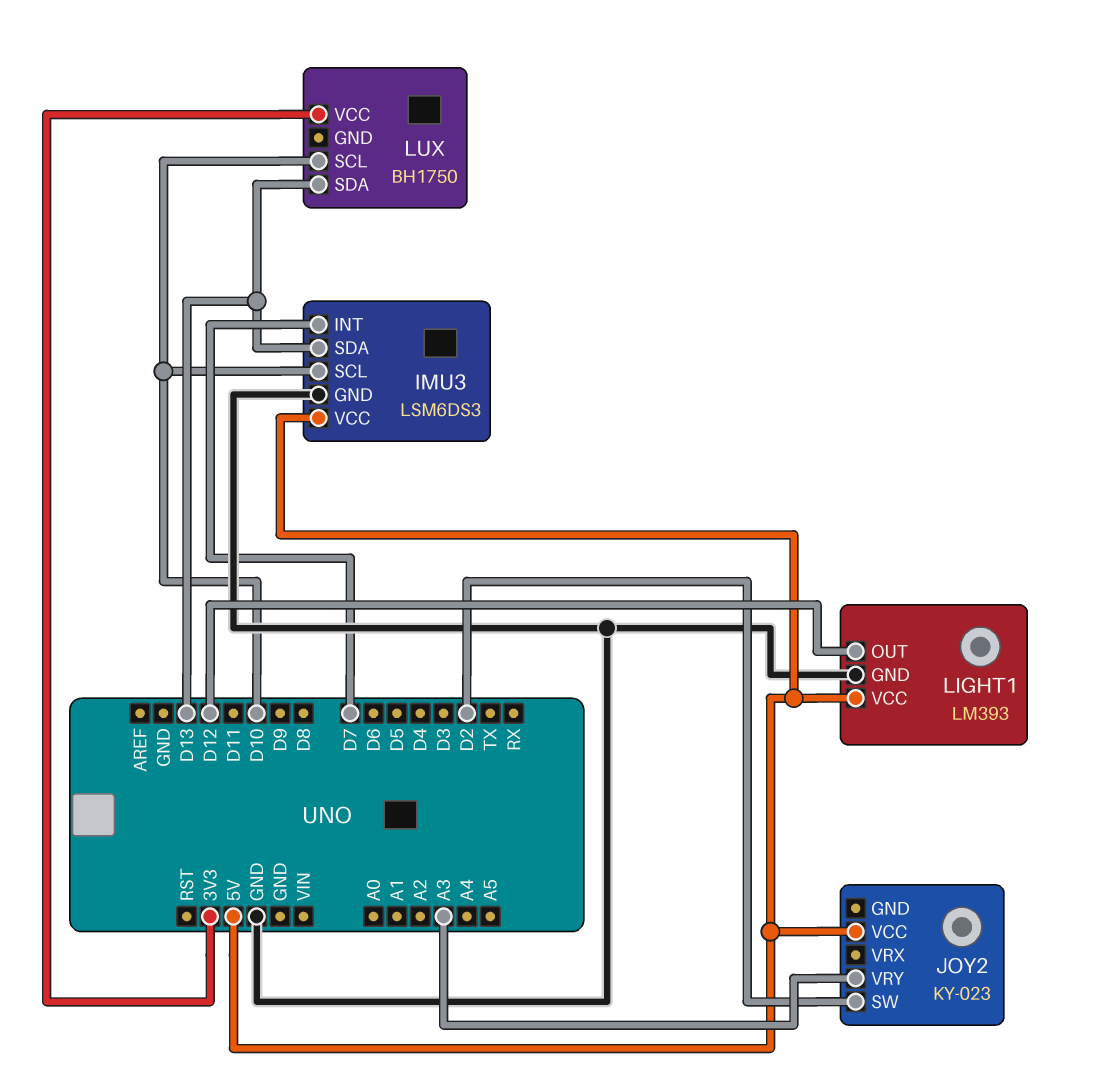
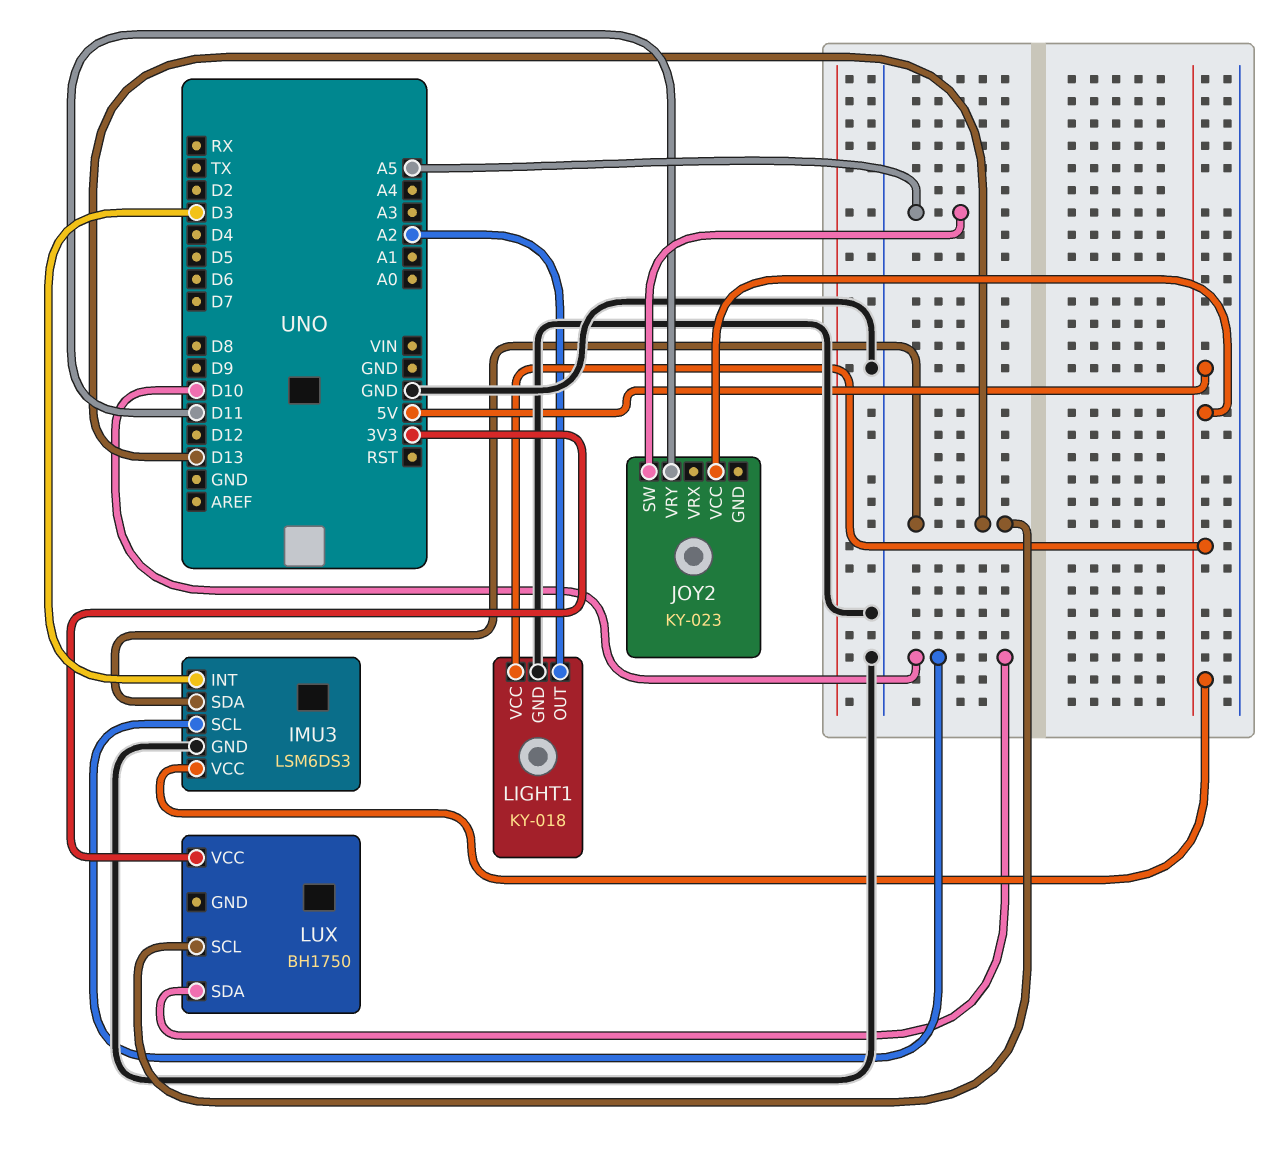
IMU3 pin INT: D7 -> D3
JOY2 pin SW: D2 -> A5
JOY2 pin VRY: A3 -> D11
LIGHT1: LM393 -> KY-018
LIGHT1 pin OUT: D12 -> A2
LUX pin SCL: D10 -> D13
LUX pin SDA: D13 -> D10

